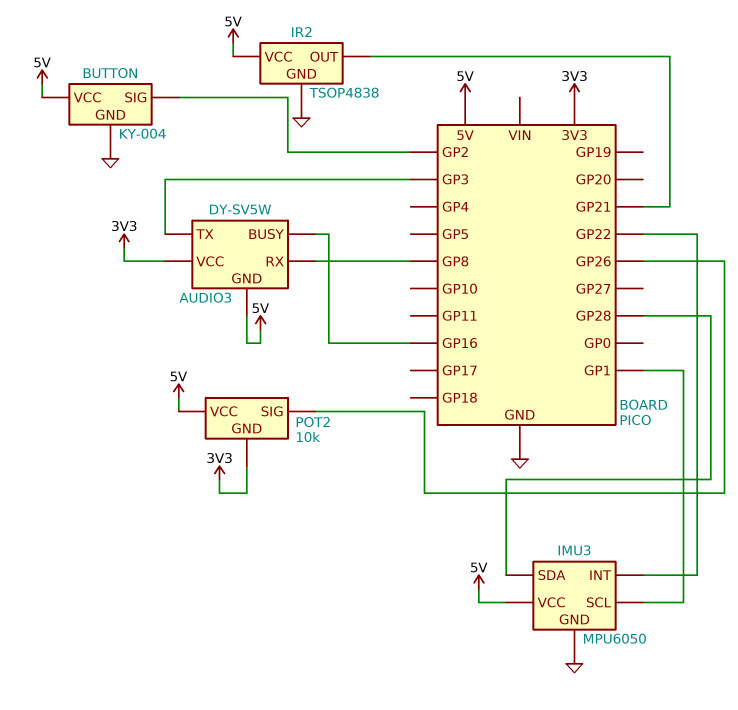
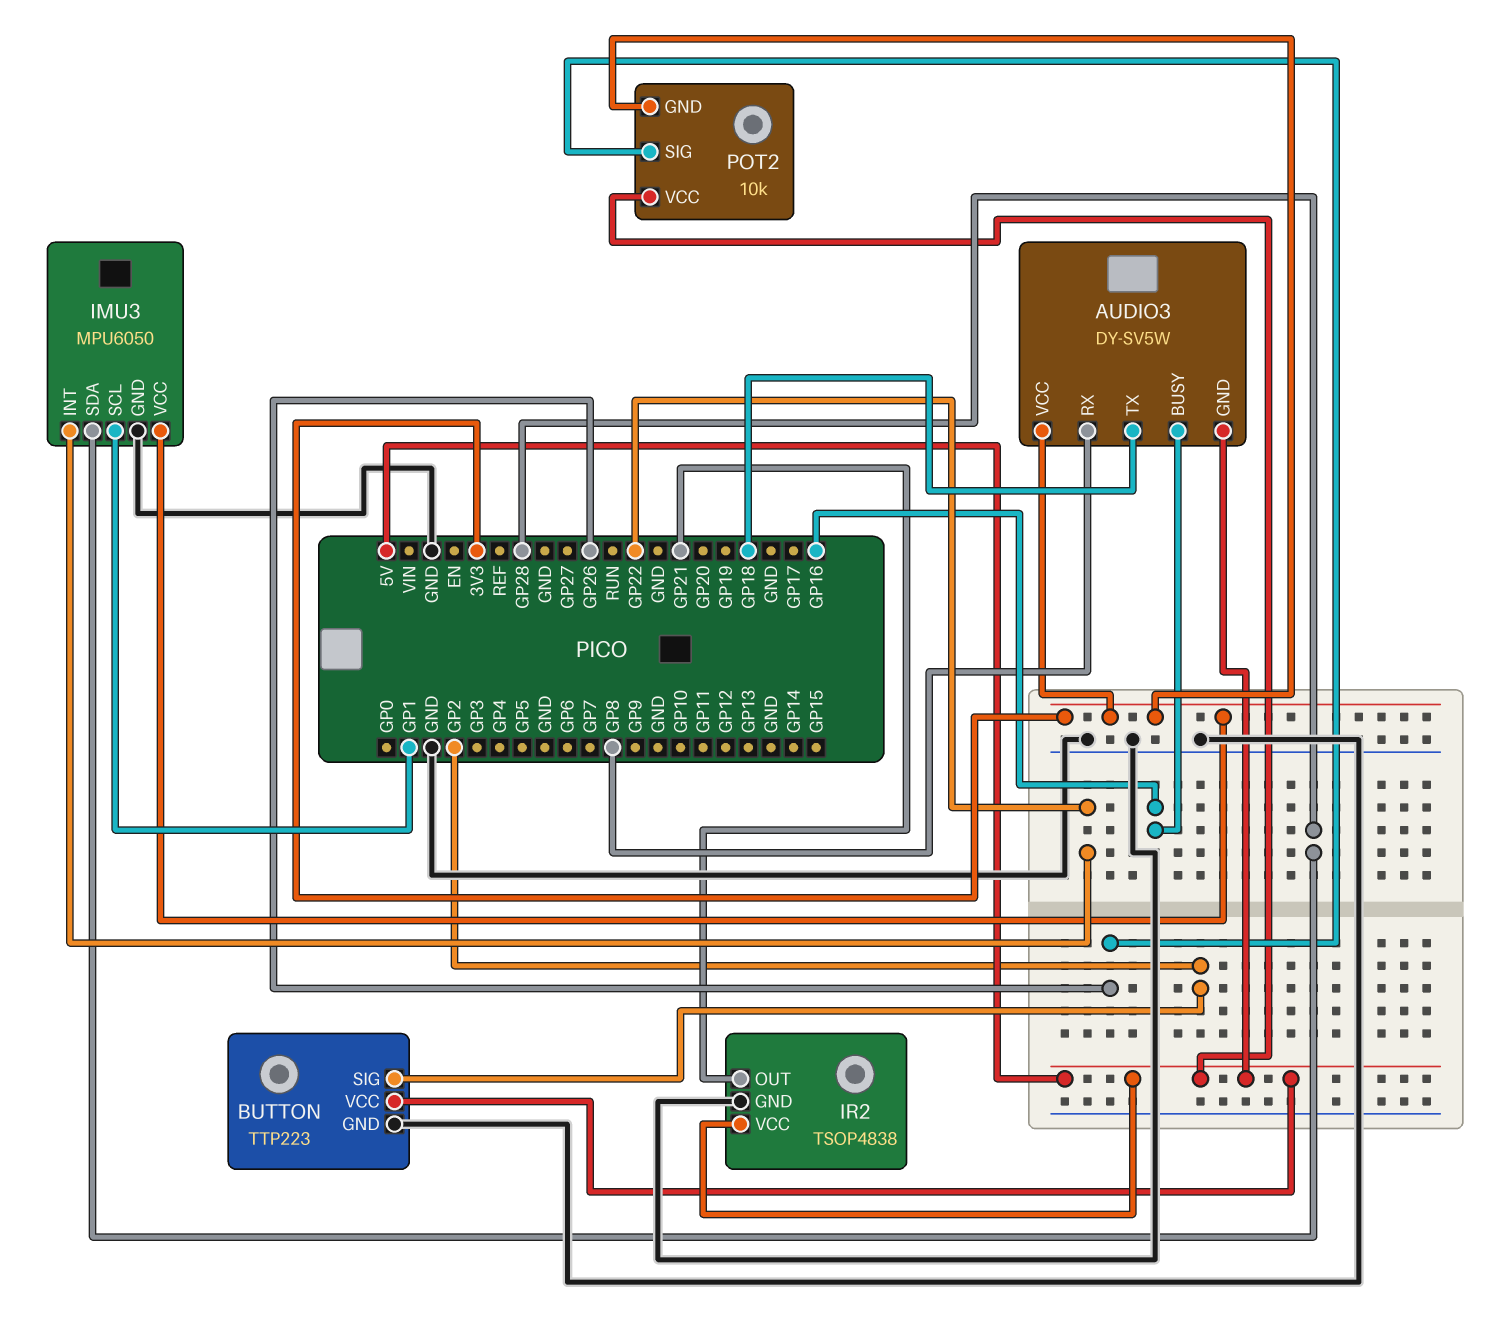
AUDIO3 pin TX: GP3 -> GP18
BUTTON: KY-004 -> TTP223
IMU3 pin VCC: 5V -> 3V3

